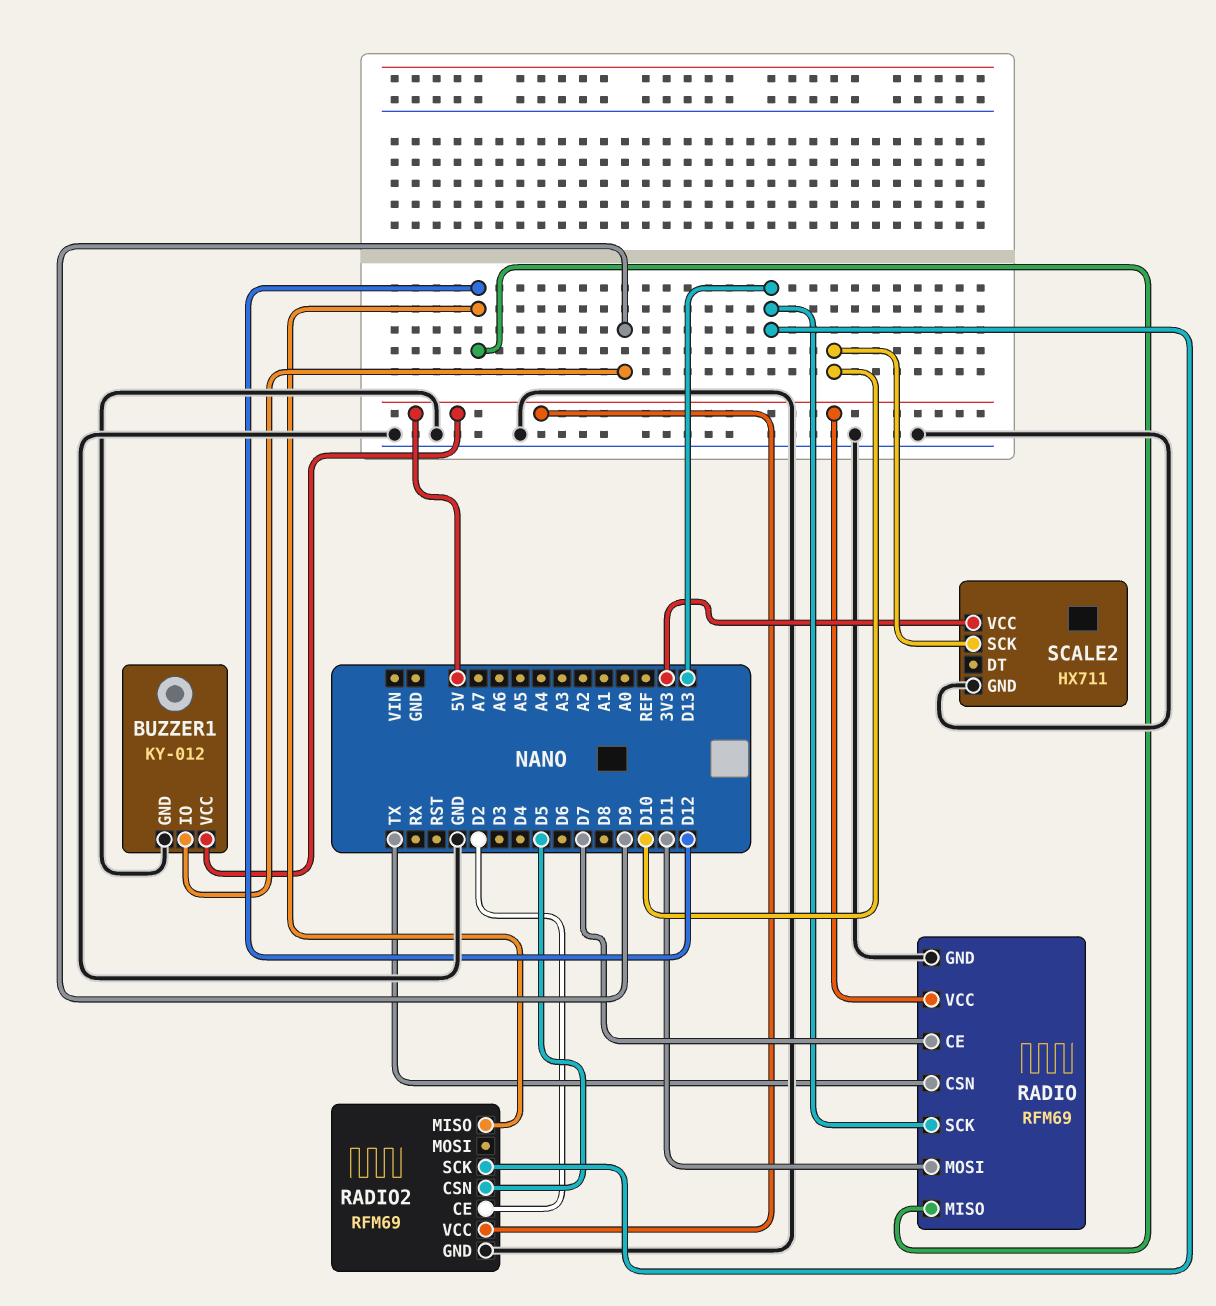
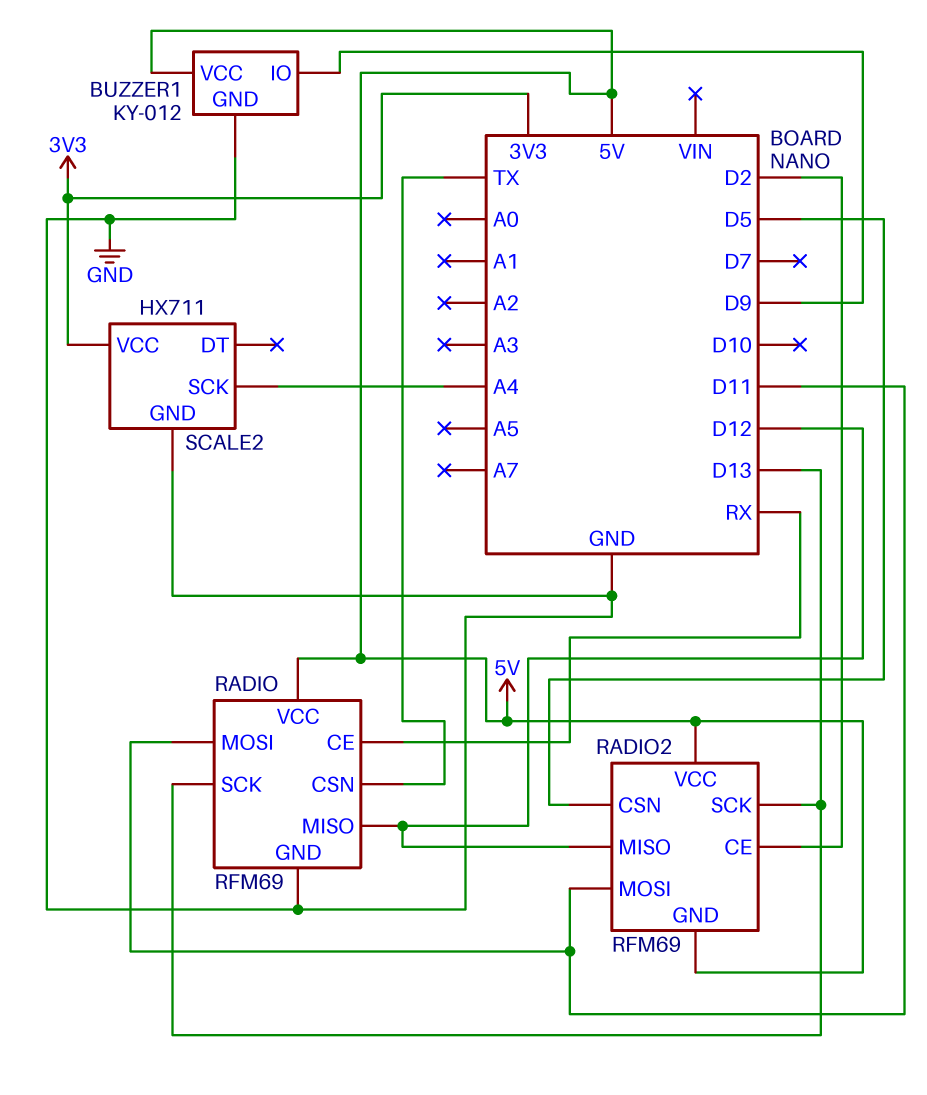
RADIO pin CE: D7 -> RX
RADIO2 pin GND: GND -> 5V
RADIO2 pin MOSI: none -> D11
SCALE2 pin SCK: D10 -> A4

